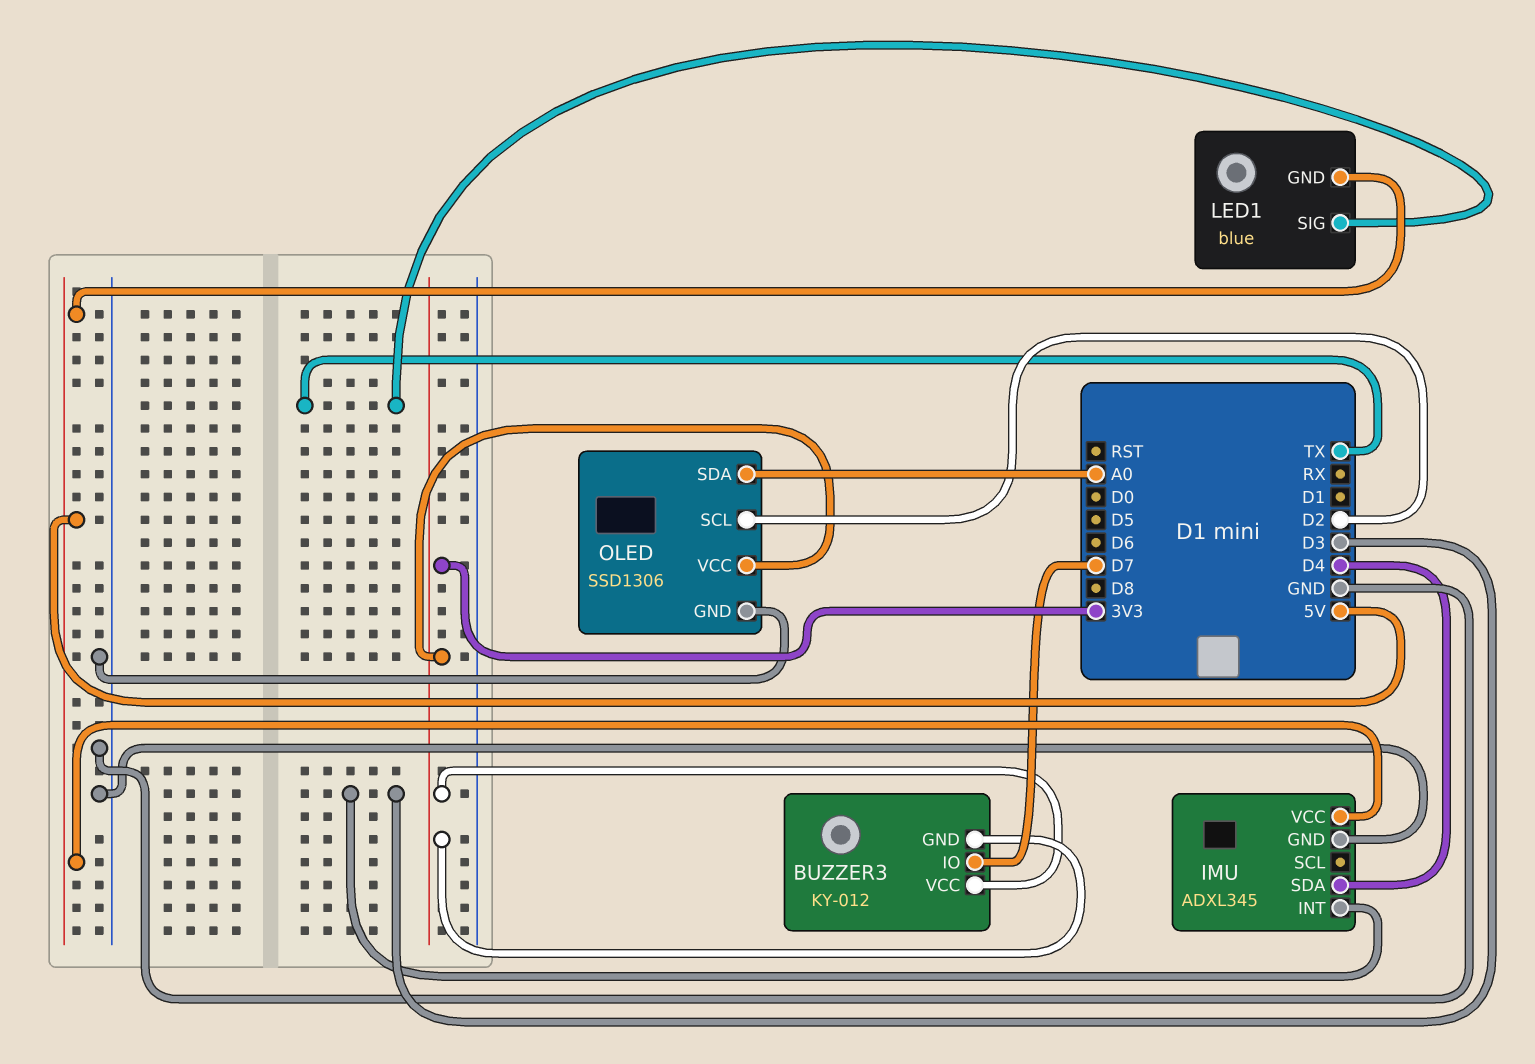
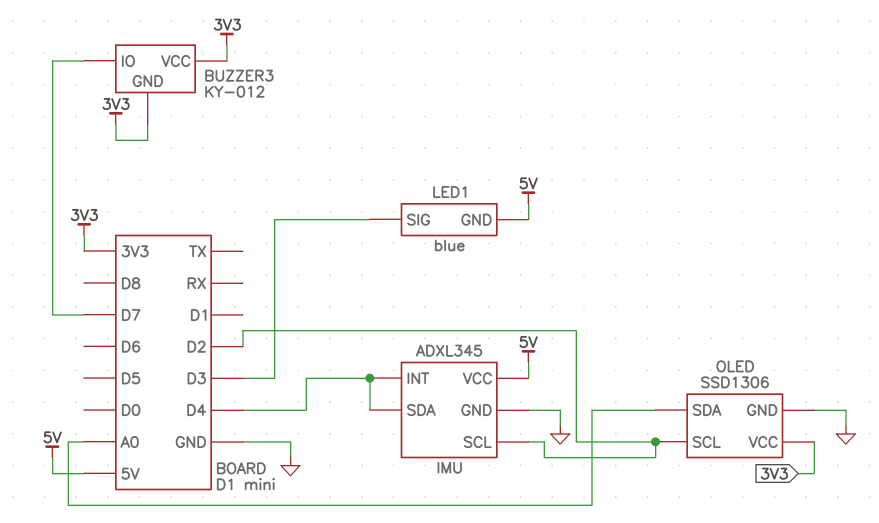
IMU pin INT: D3 -> D4
IMU pin SCL: none -> D2
LED1 pin SIG: TX -> D3

